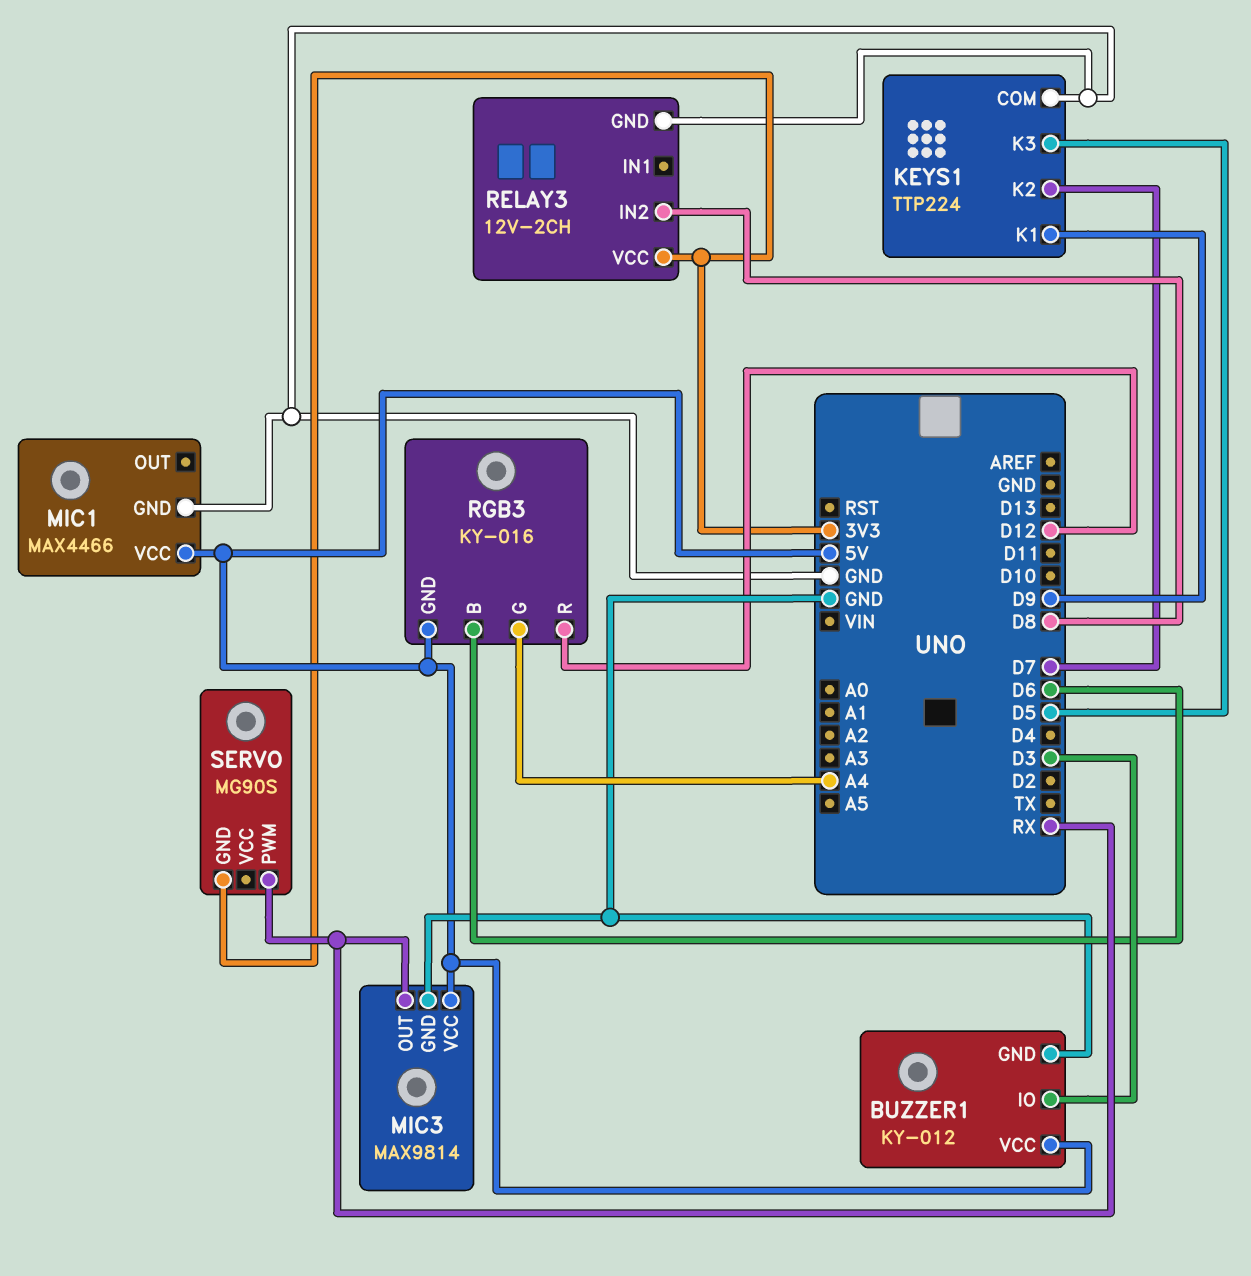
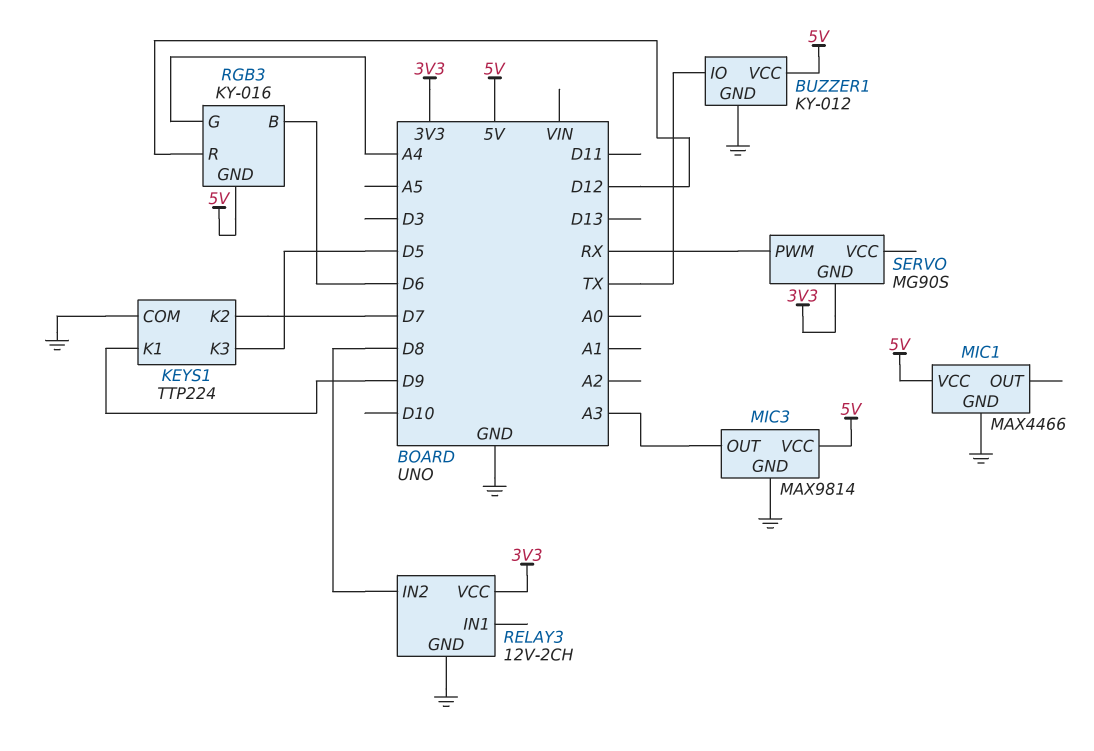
BUZZER1 pin IO: D3 -> TX
MIC3 pin OUT: RX -> A3

